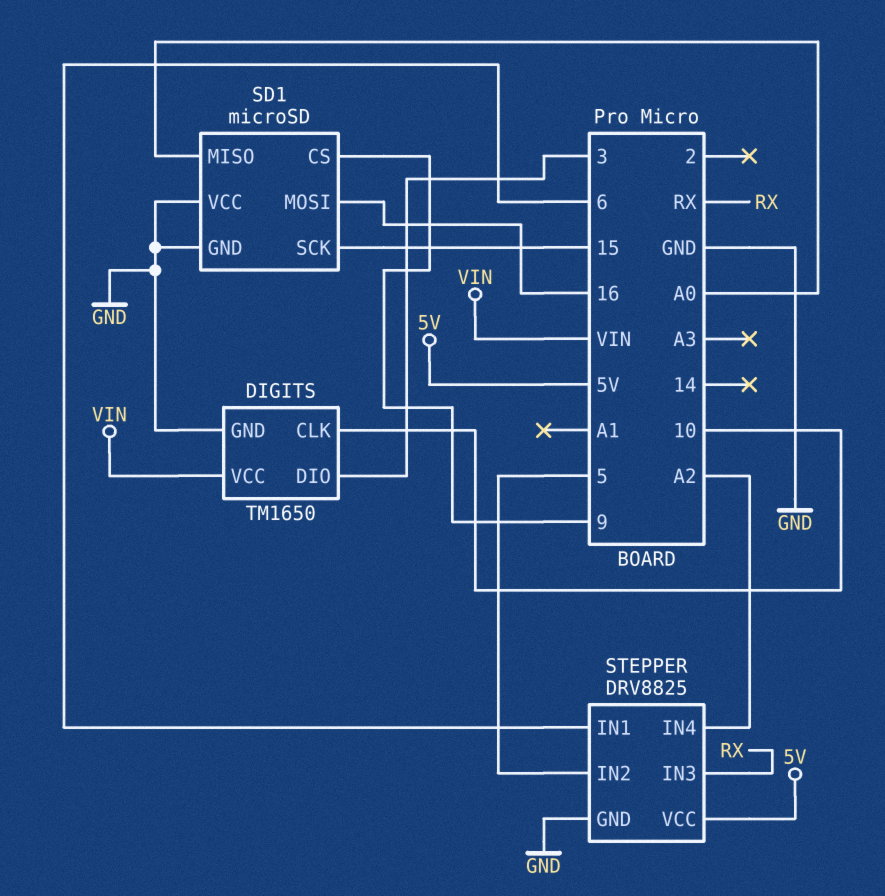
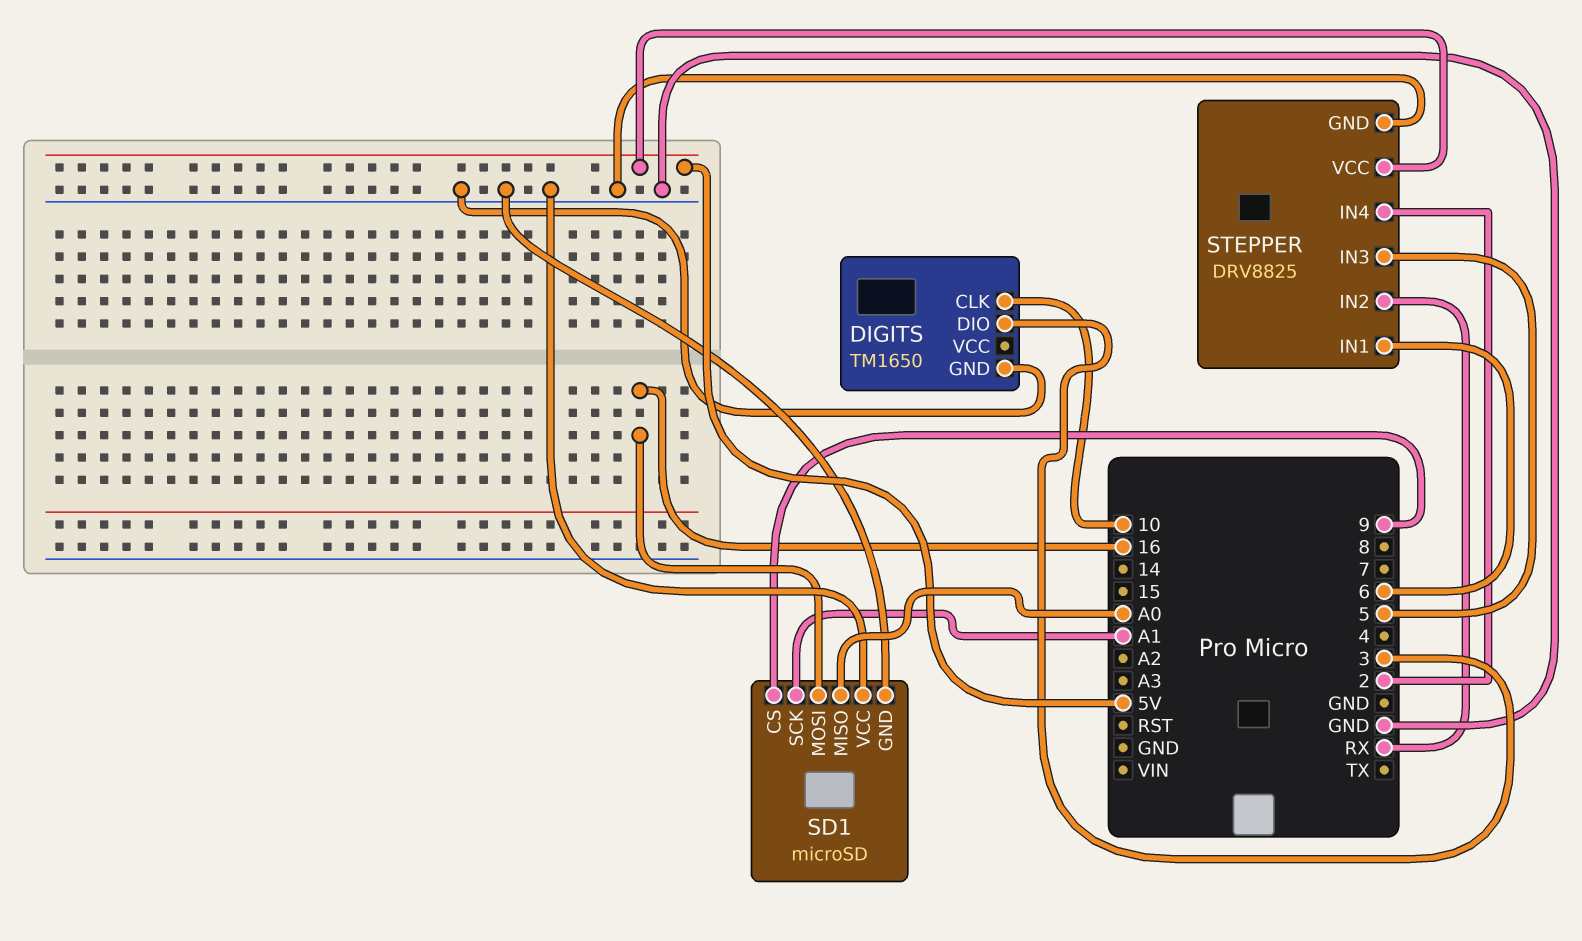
DIGITS pin VCC: VIN -> none
SD1 pin SCK: 15 -> A1
STEPPER pin IN2: 5 -> RX
STEPPER pin IN3: RX -> 5
STEPPER pin IN4: A2 -> 2

